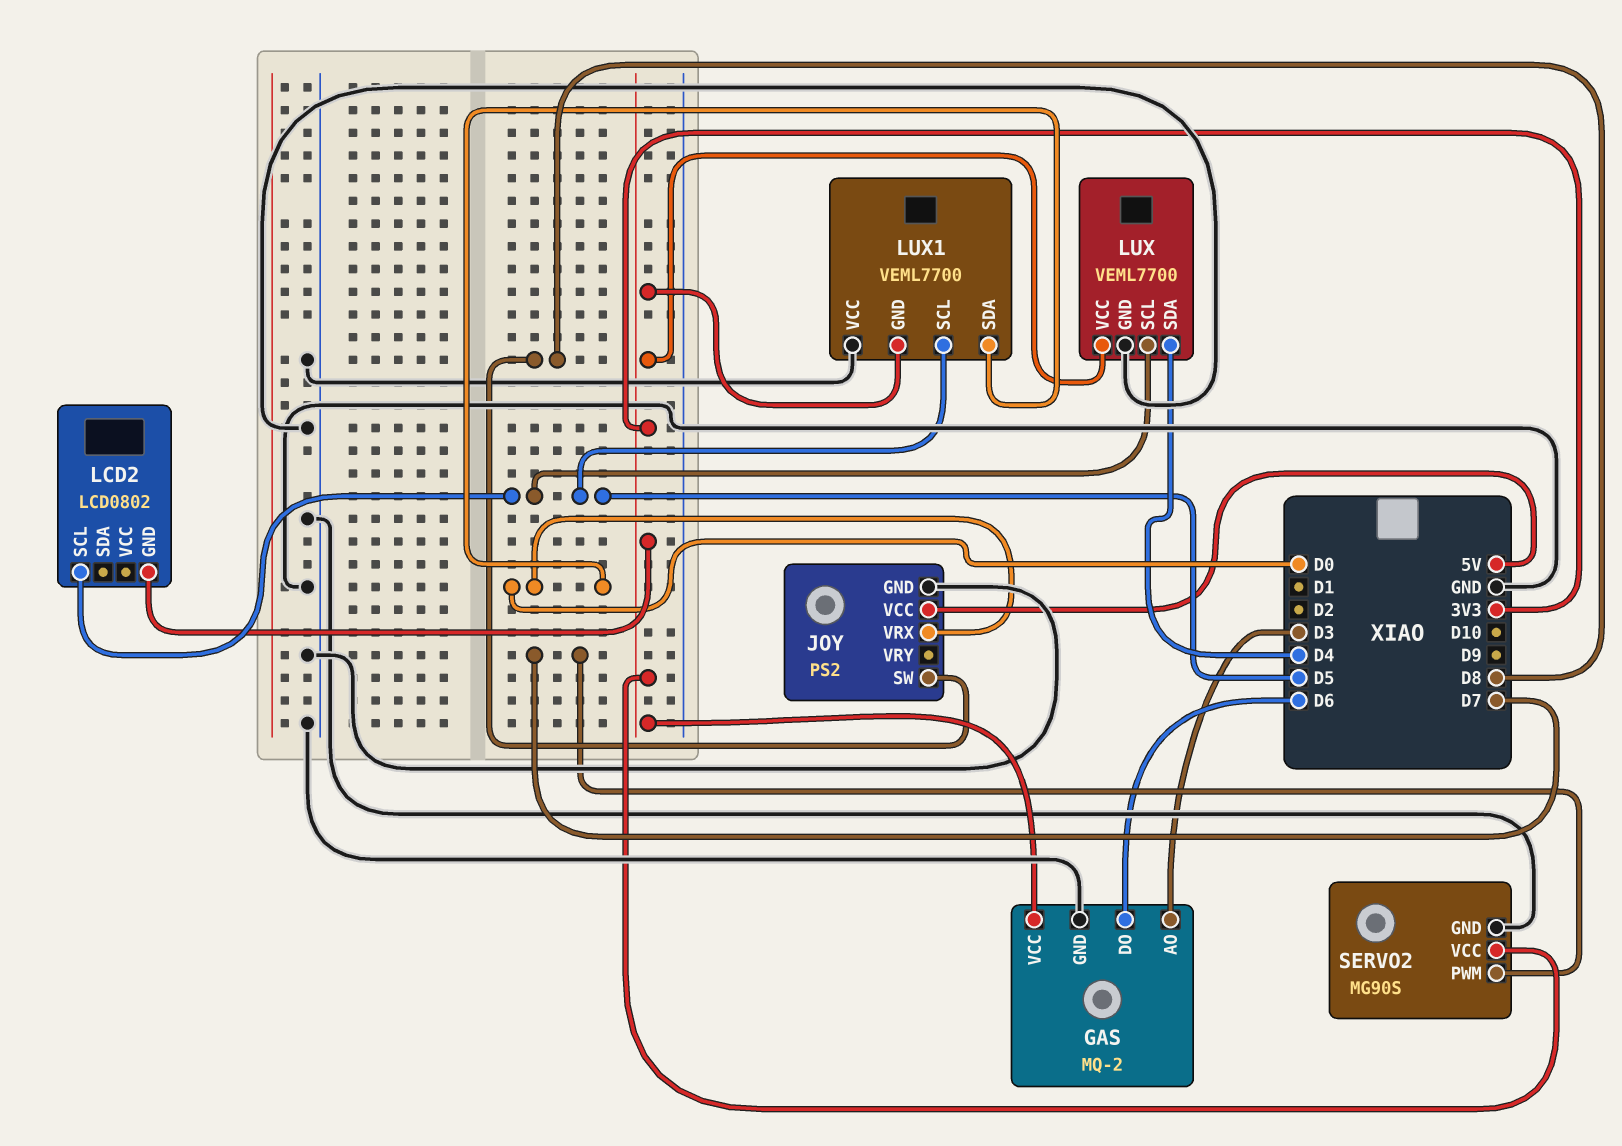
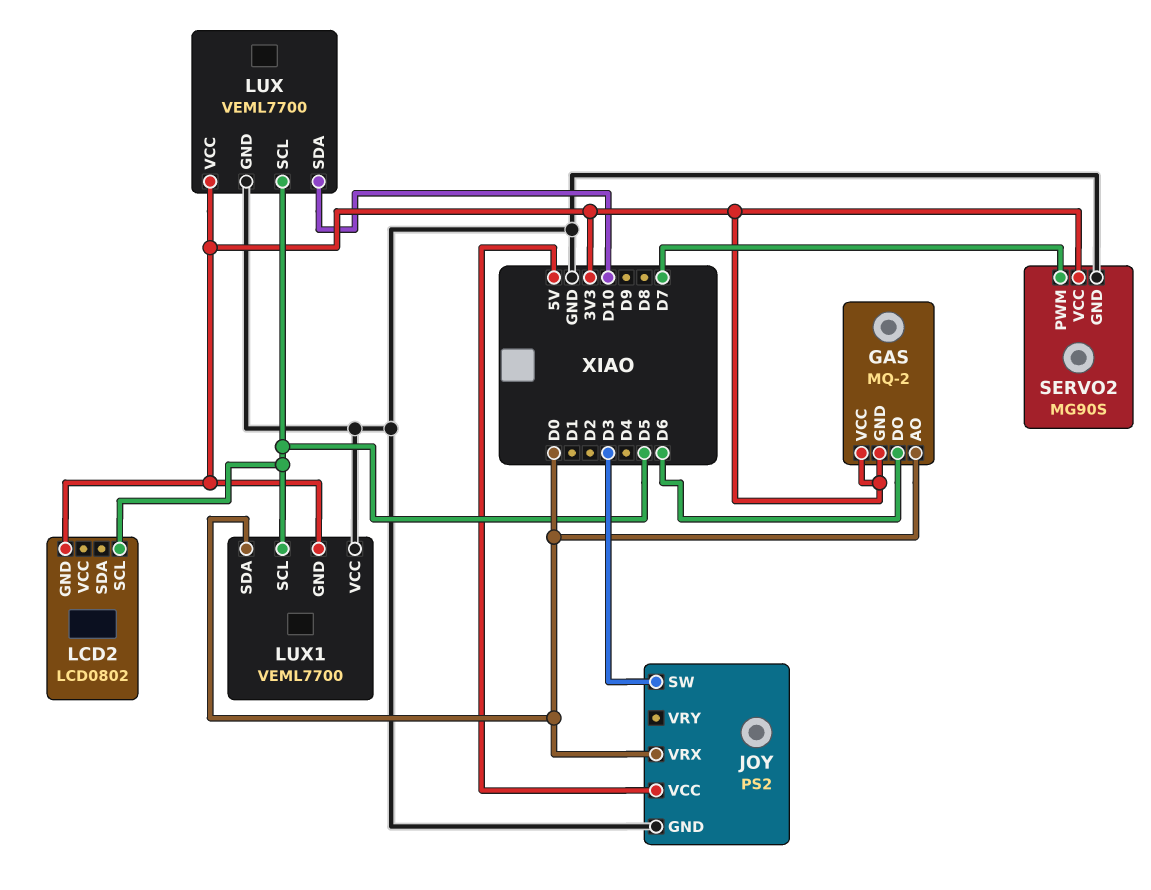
GAS pin AO: D3 -> D0
GAS pin GND: GND -> 3V3
JOY pin SW: D8 -> D3
LUX pin SDA: D4 -> D10

